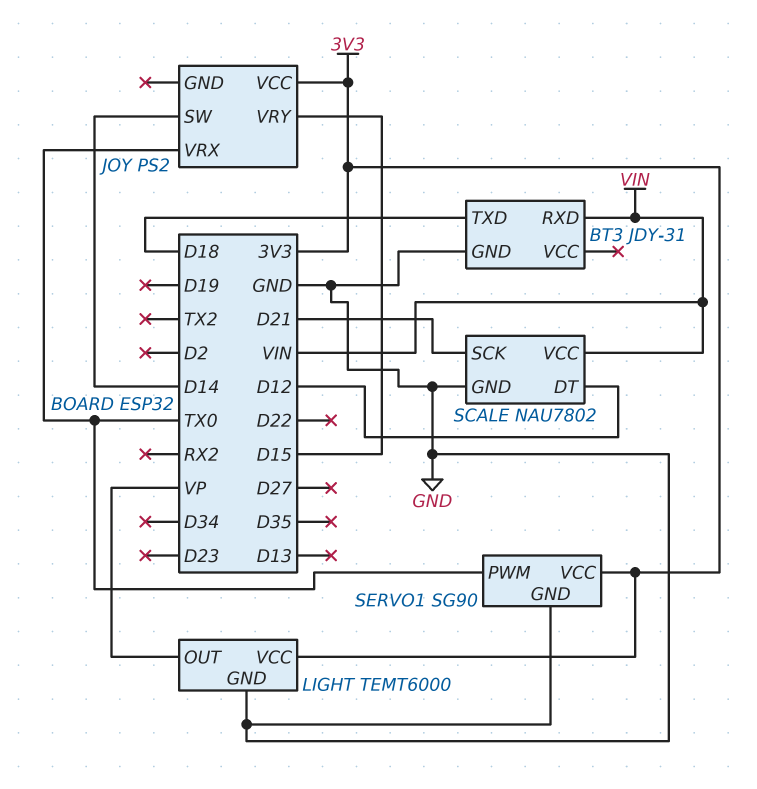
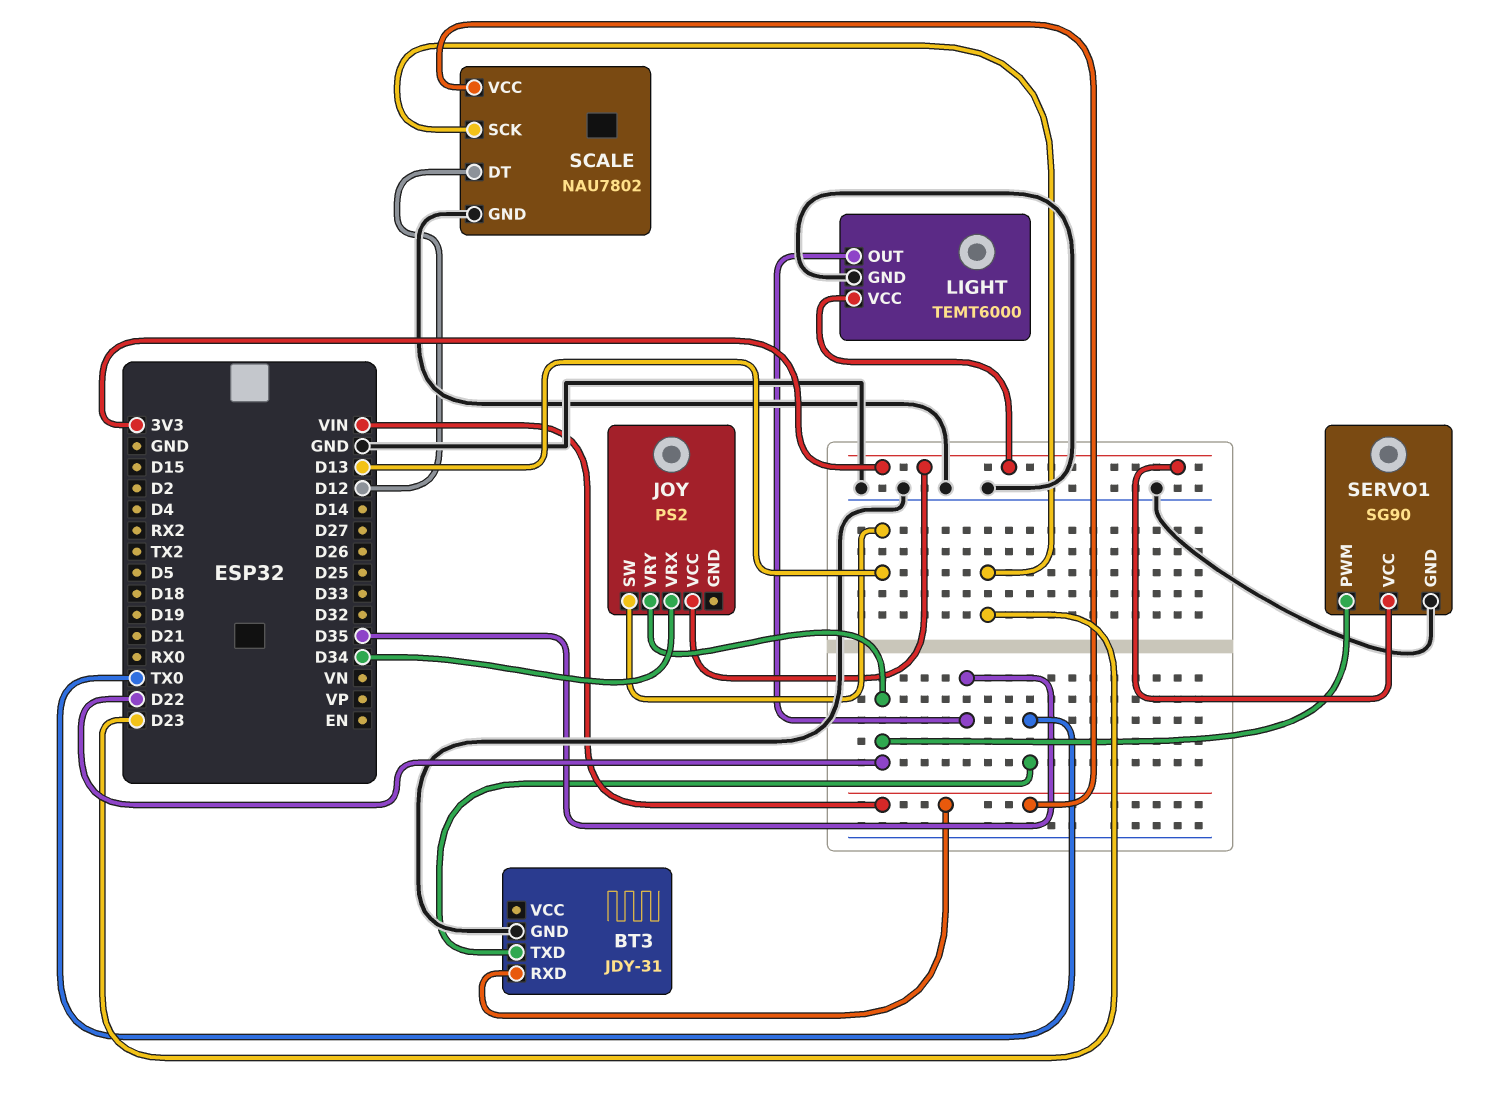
BT3 pin TXD: D18 -> TX0
JOY pin SW: D14 -> D13
JOY pin VRX: TX0 -> D34
JOY pin VRY: D15 -> D22
LIGHT pin OUT: VP -> D35
SCALE pin SCK: D21 -> D23
SERVO1 pin PWM: TX0 -> D22

